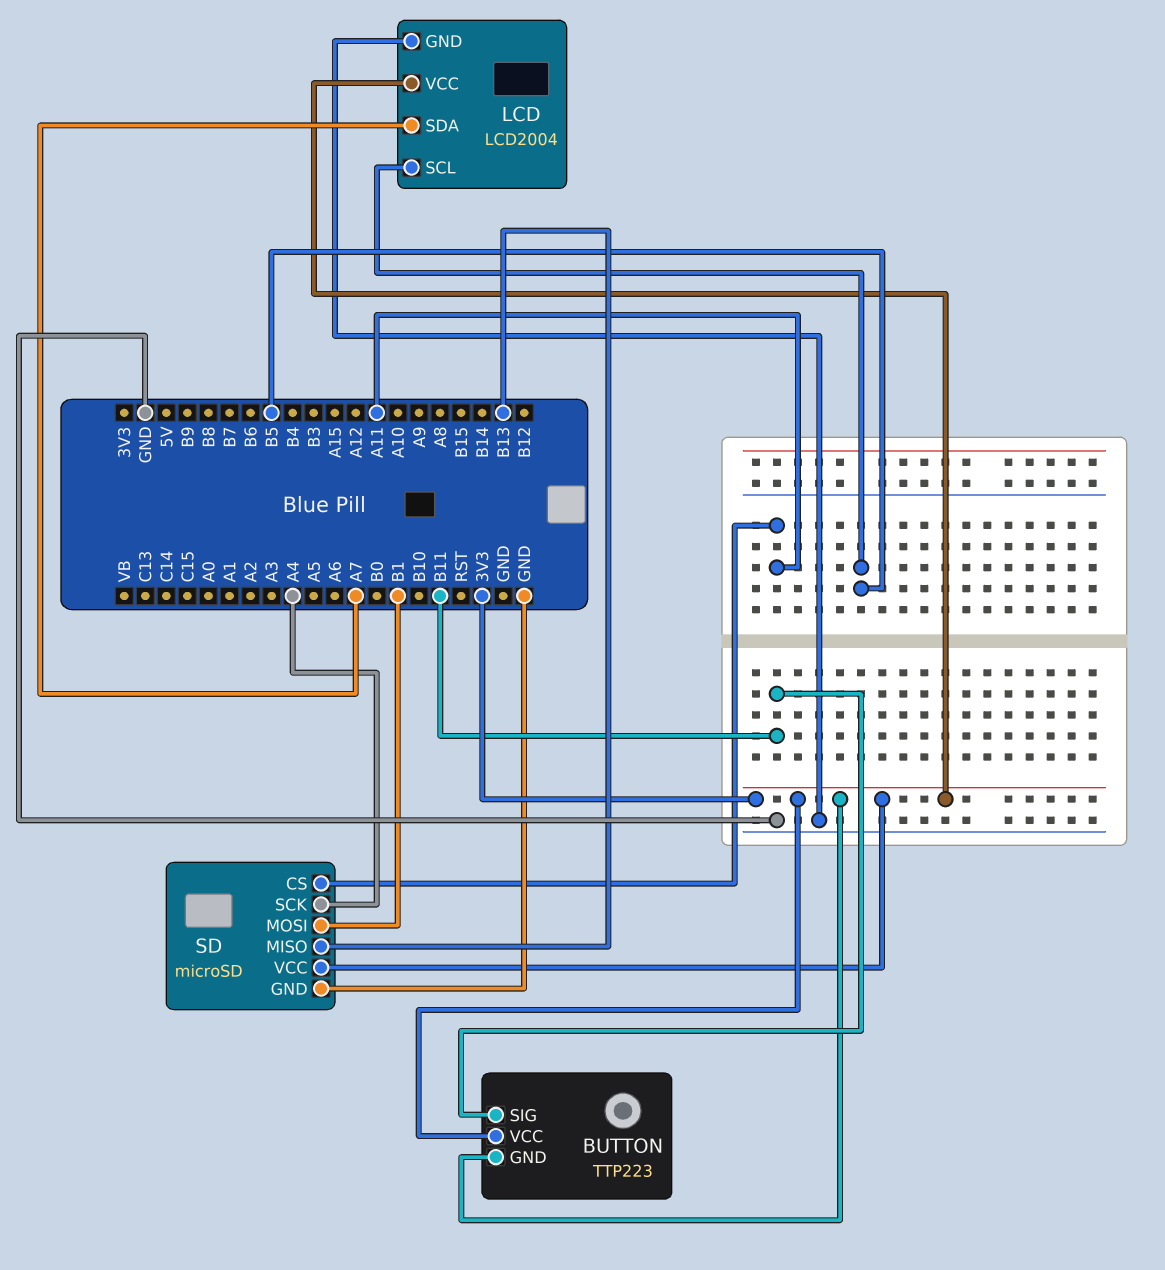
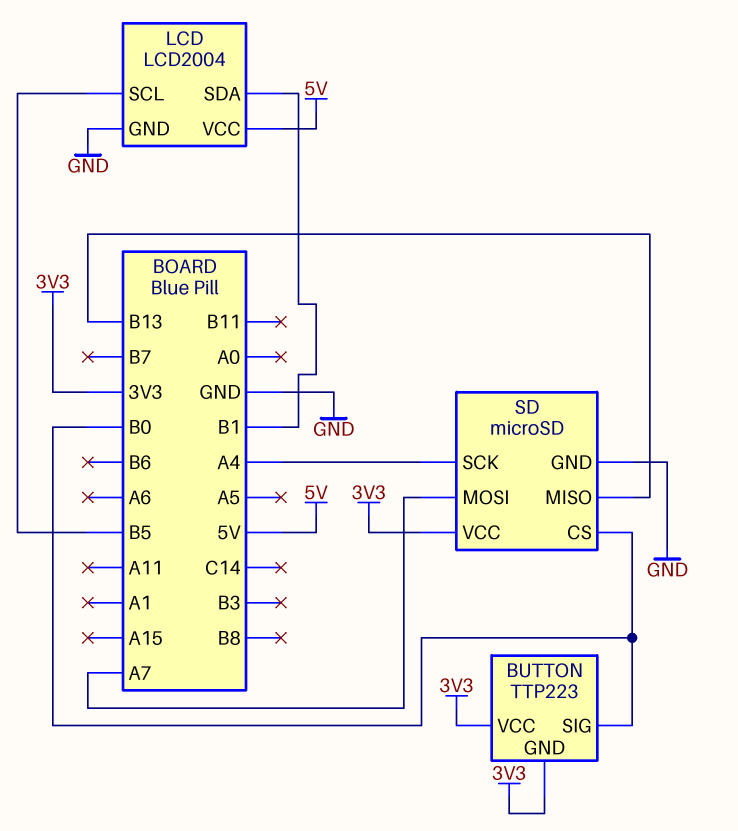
BUTTON pin SIG: B11 -> B0
LCD pin SDA: A7 -> B1
LCD pin VCC: 3V3 -> 5V
SD pin CS: A11 -> B0
SD pin MOSI: B1 -> A7

